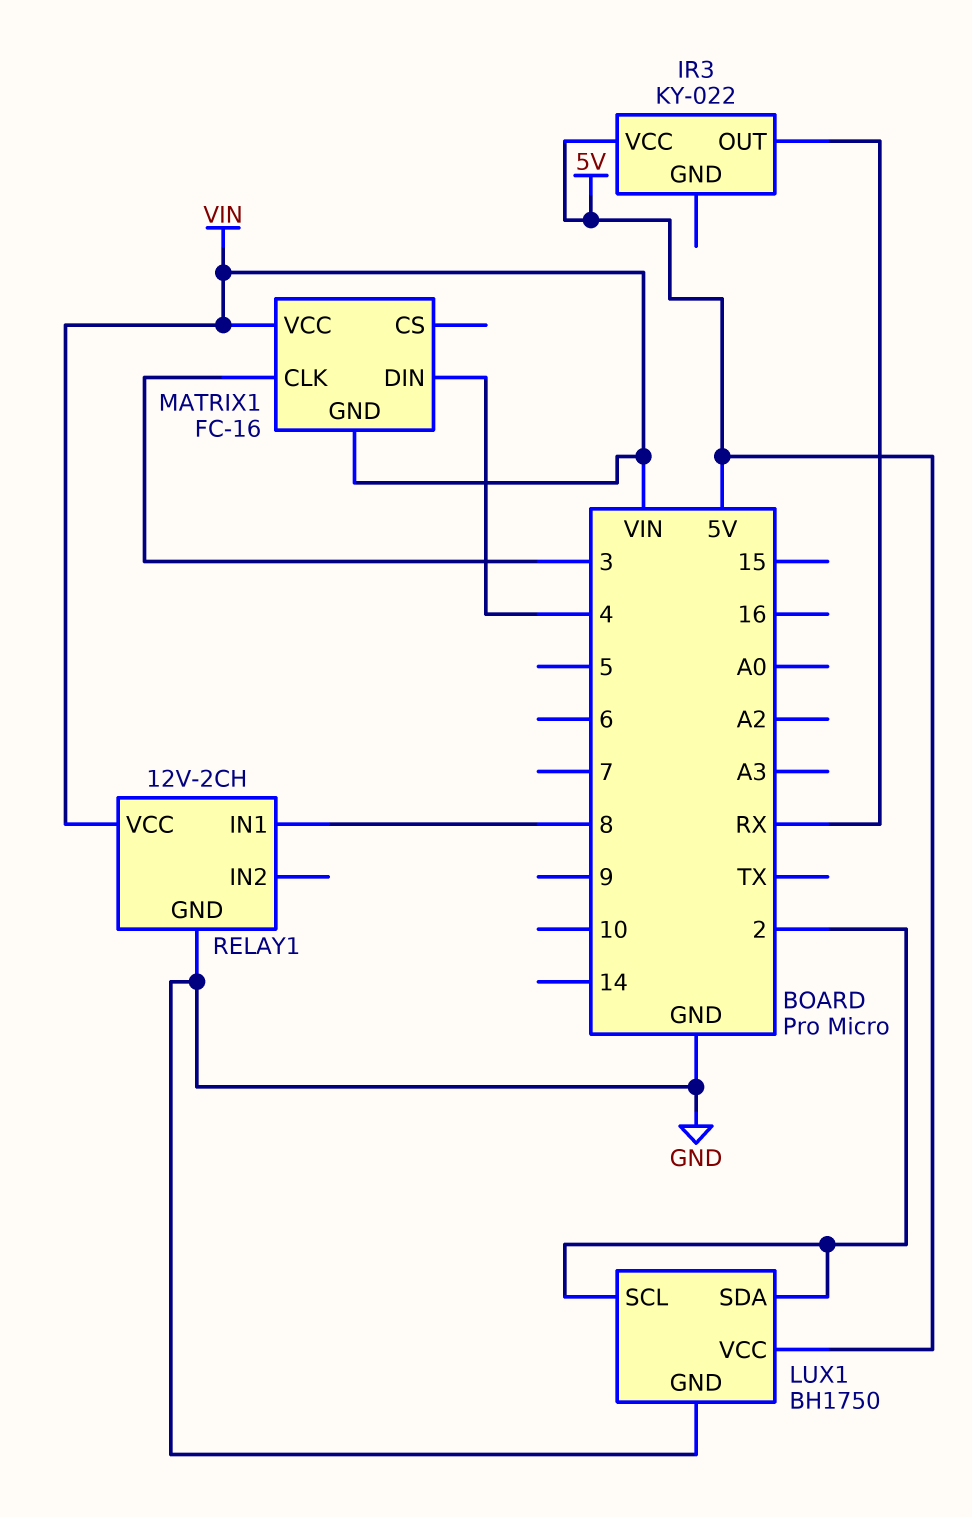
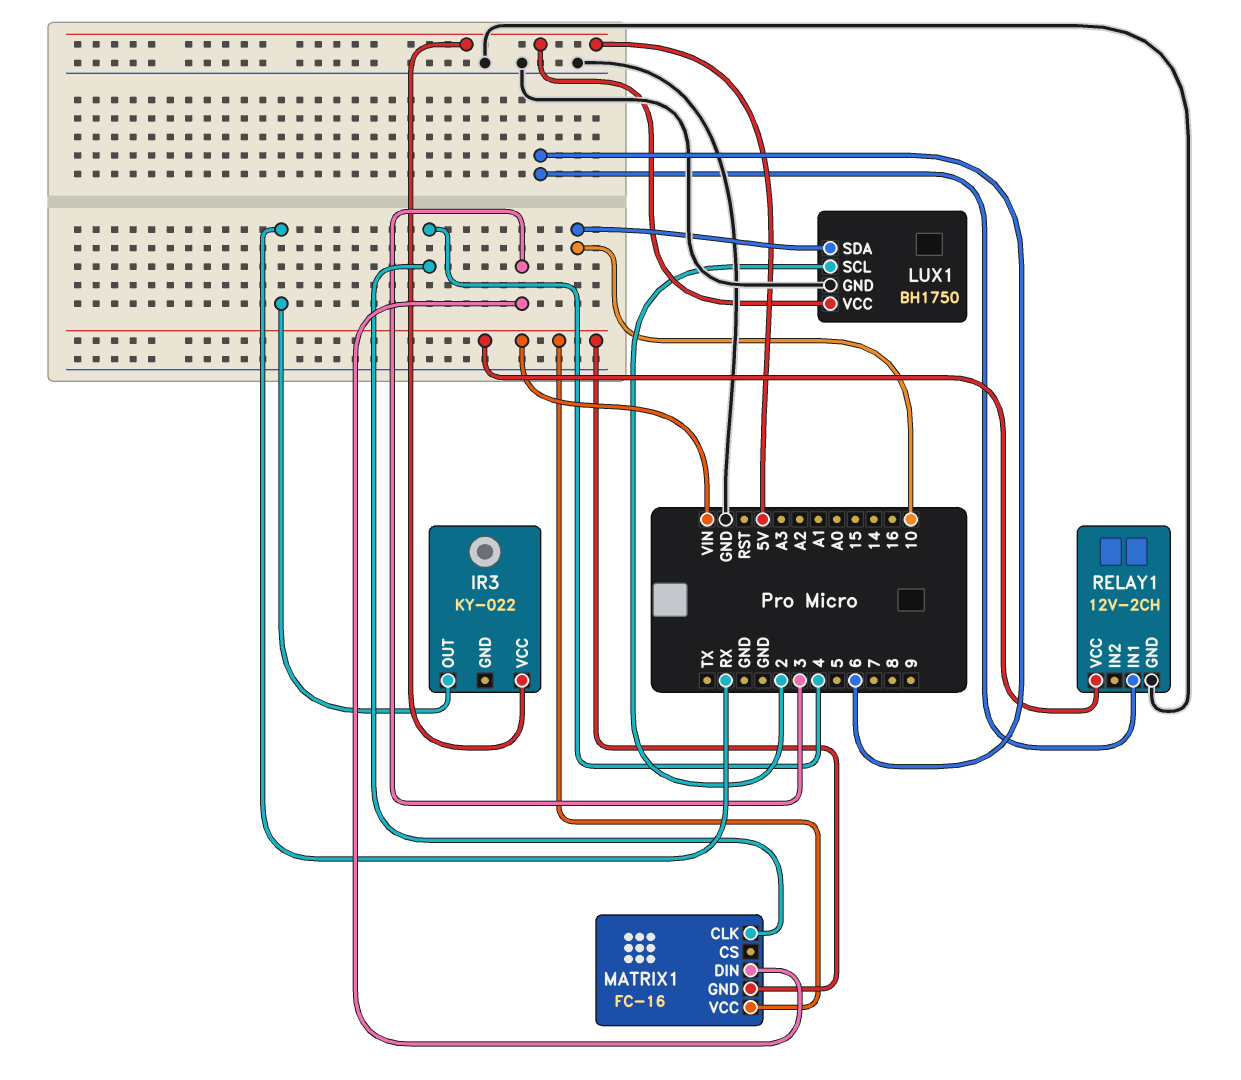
LUX1 pin SDA: 2 -> 10
MATRIX1 pin CLK: 3 -> 4
MATRIX1 pin DIN: 4 -> 3
RELAY1 pin IN1: 8 -> 6

